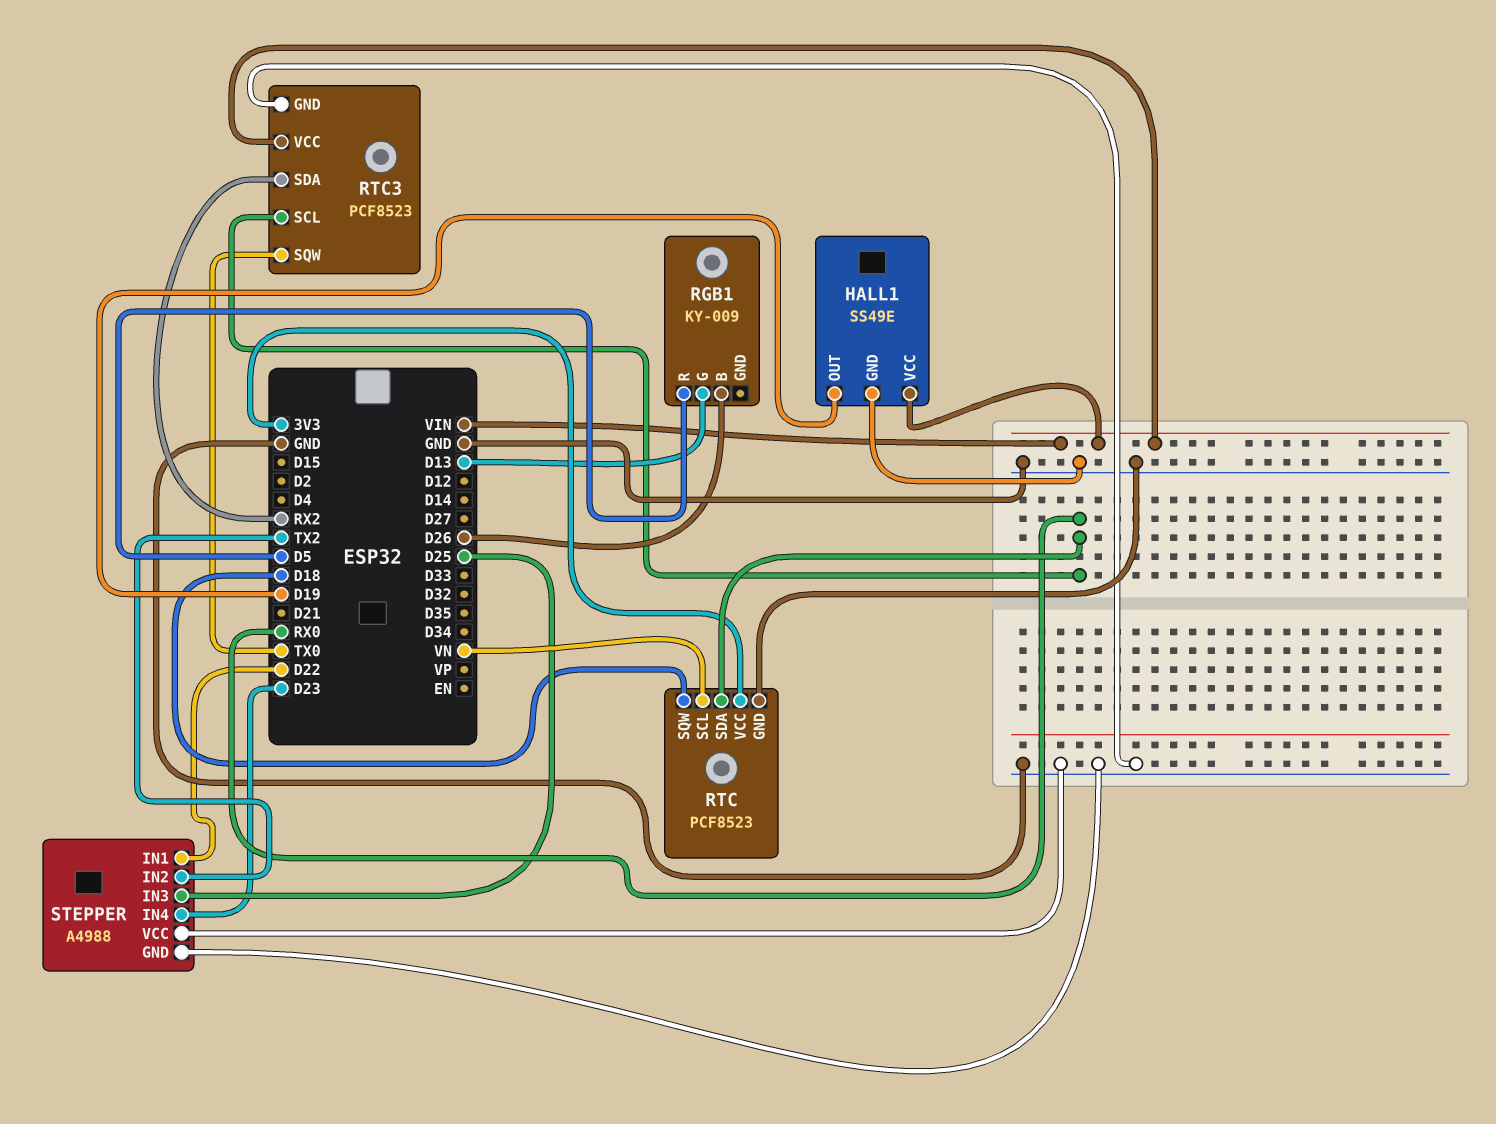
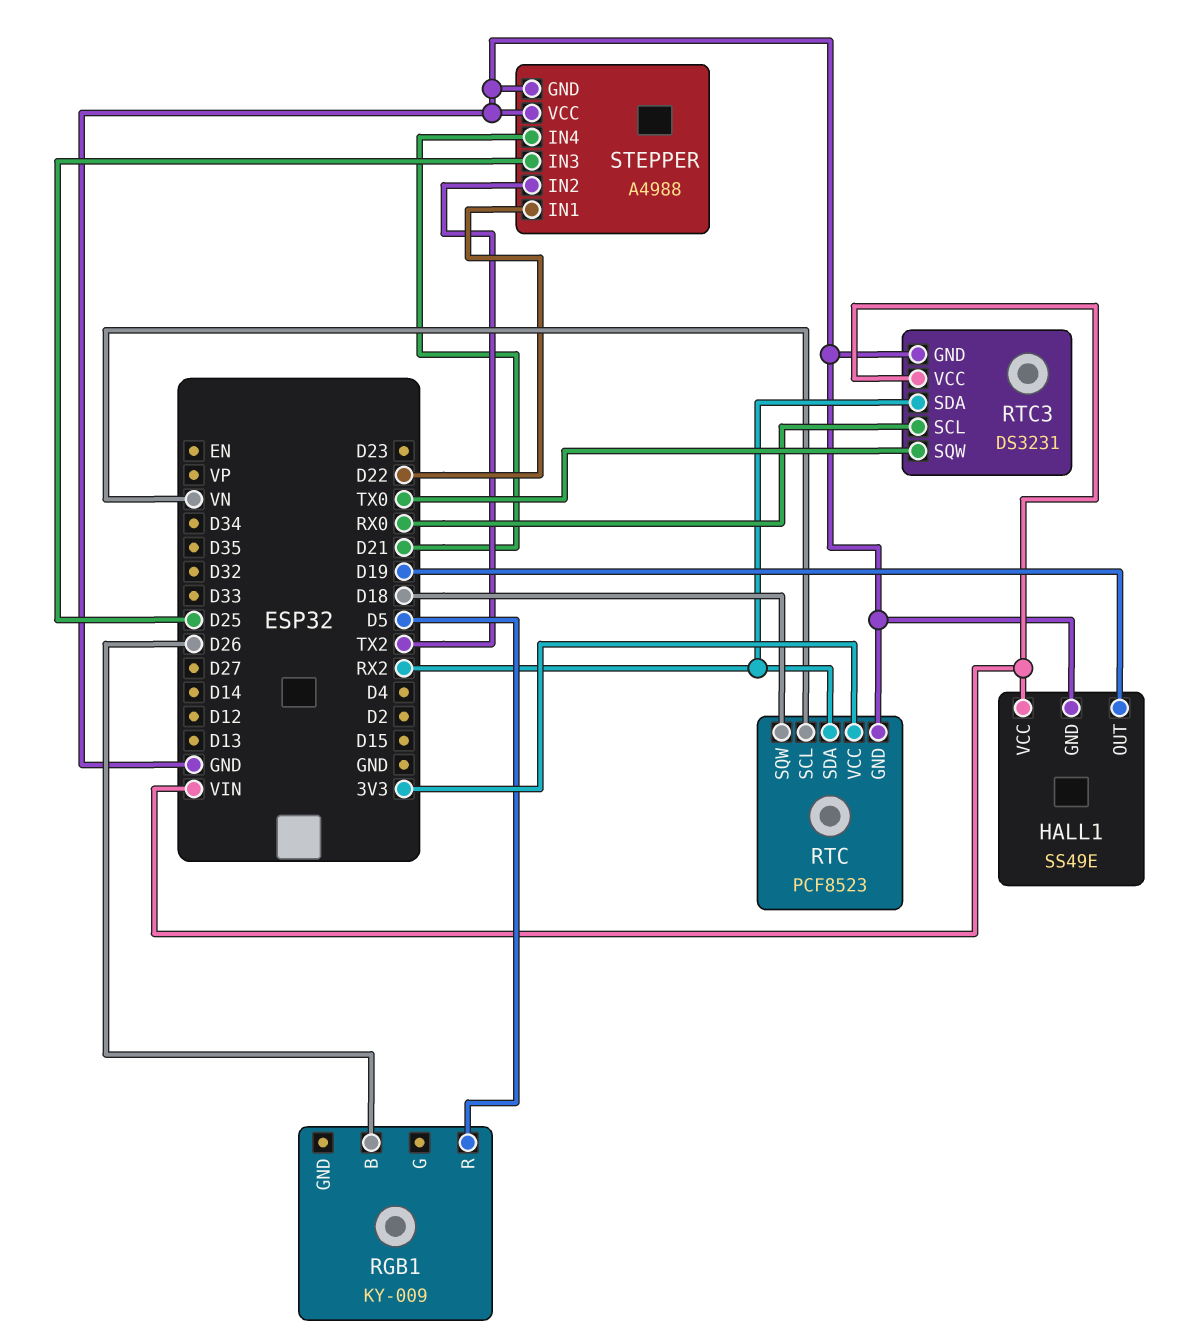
RGB1 pin G: D13 -> none
RTC pin SDA: RX0 -> RX2
RTC3: PCF8523 -> DS3231
STEPPER pin IN4: D23 -> D21

